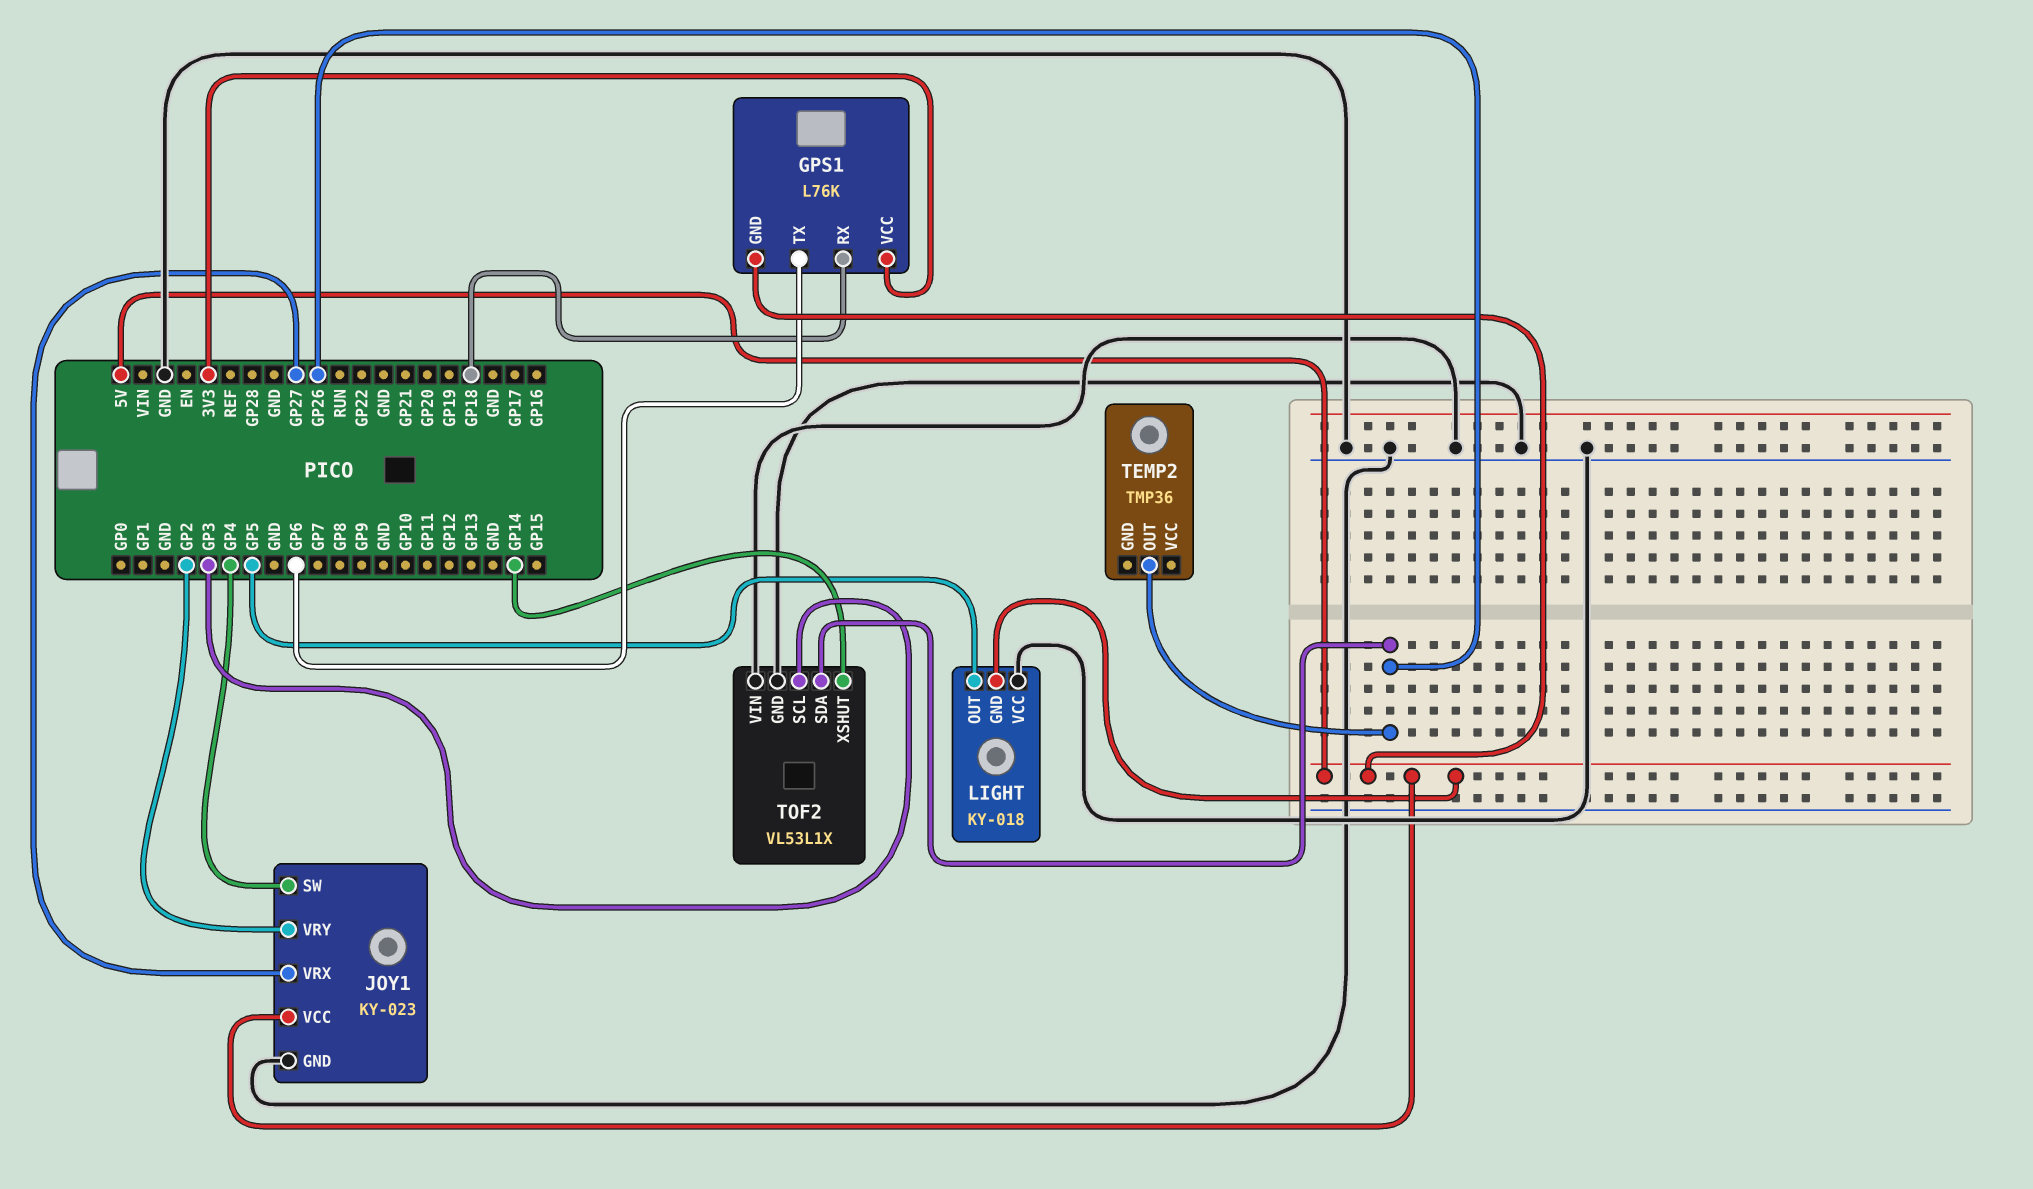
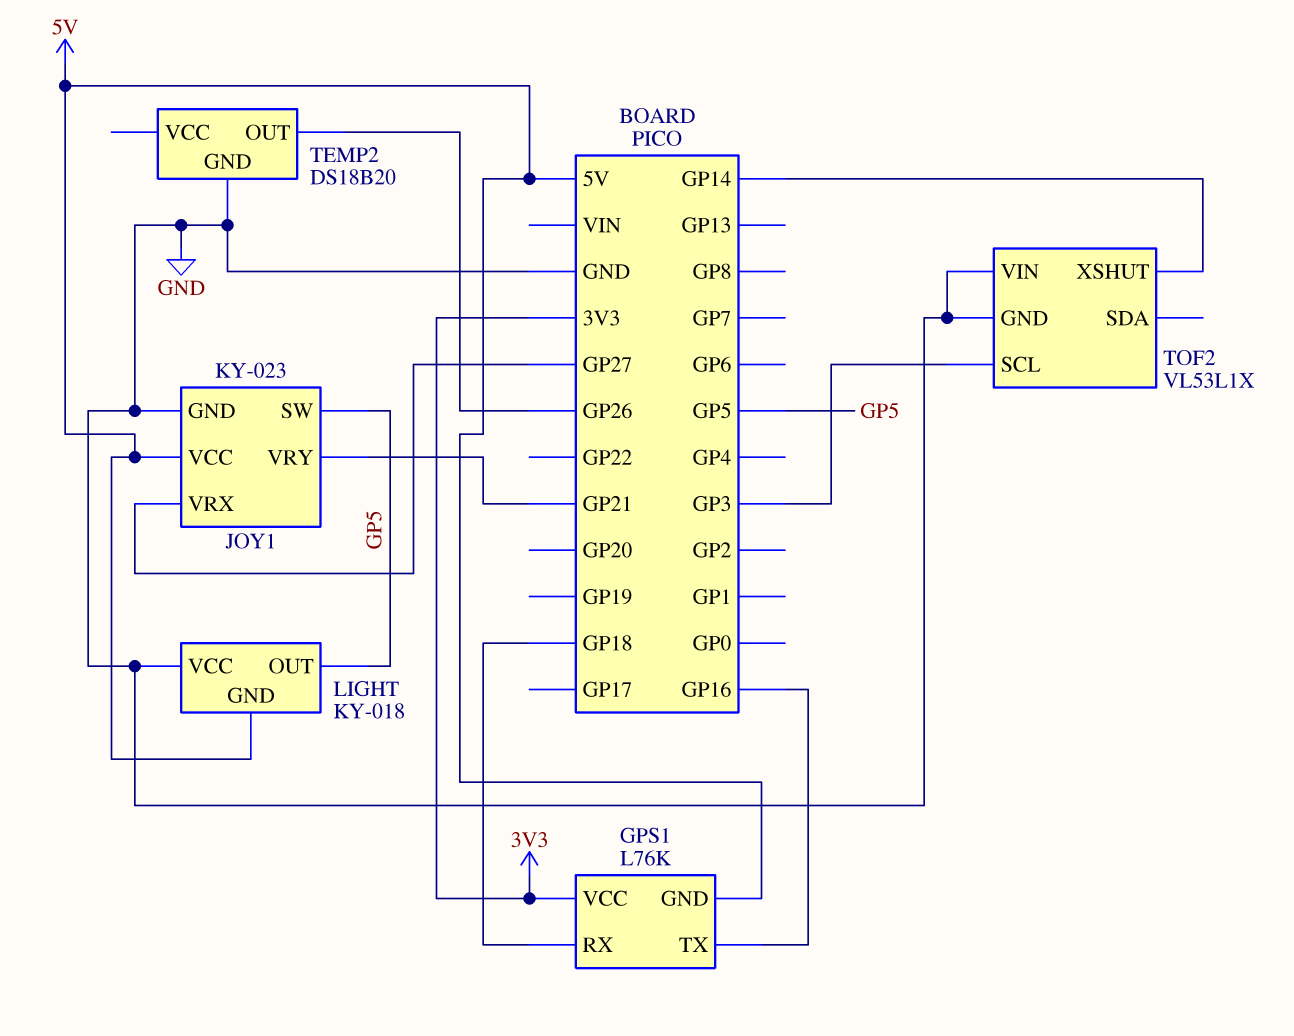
GPS1 pin TX: GP6 -> GP16
JOY1 pin SW: GP4 -> GP5
JOY1 pin VRY: GP2 -> GP21
TEMP2: TMP36 -> DS18B20
TEMP2 pin GND: none -> GND
TOF2 pin SDA: GP26 -> none

